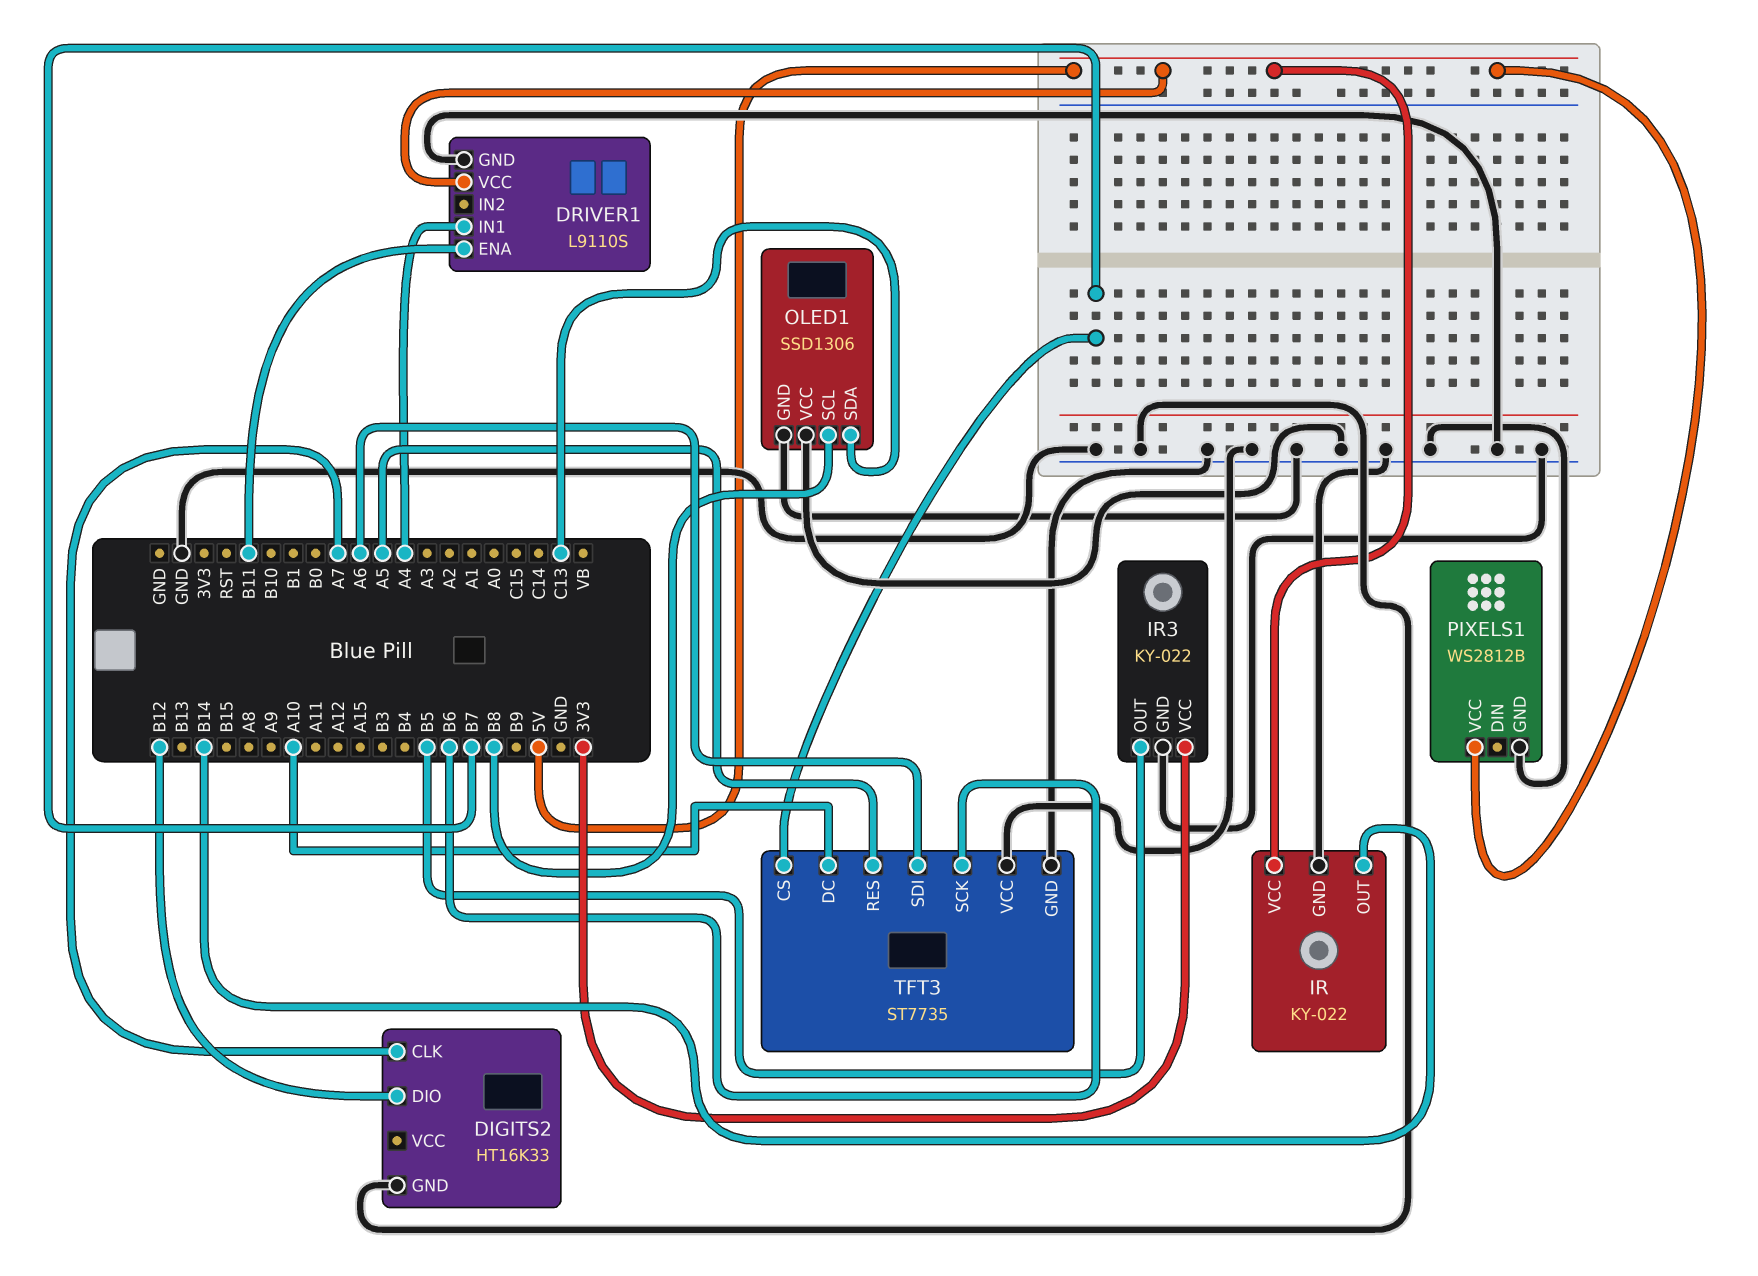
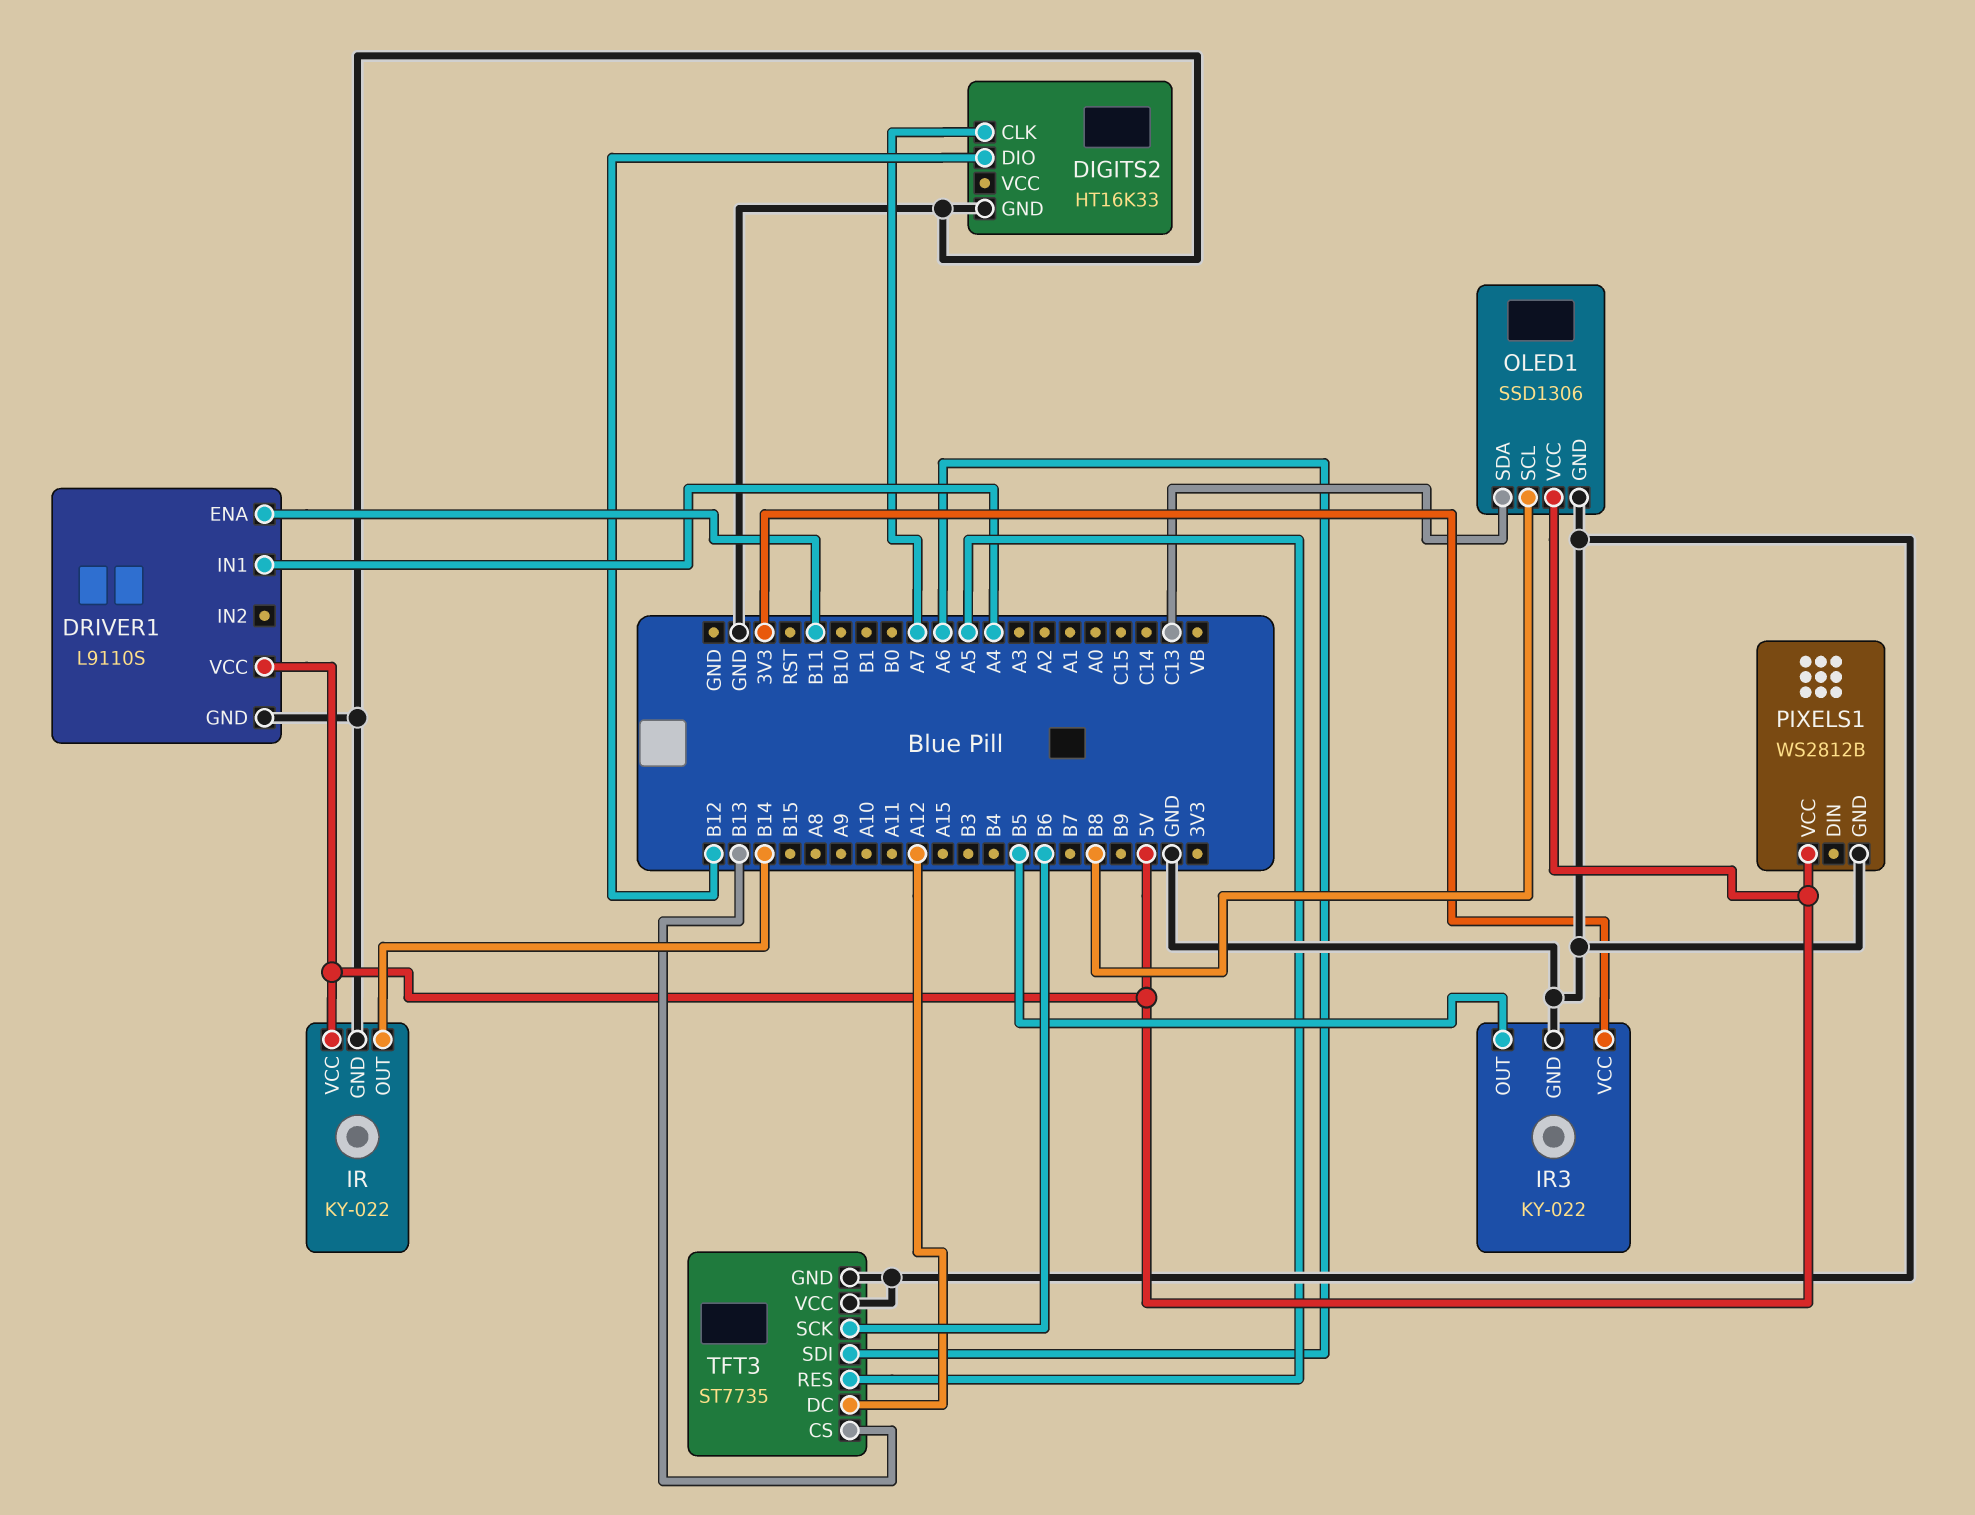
OLED1 pin VCC: GND -> 5V
TFT3 pin CS: B7 -> B13
TFT3 pin DC: A10 -> A12

